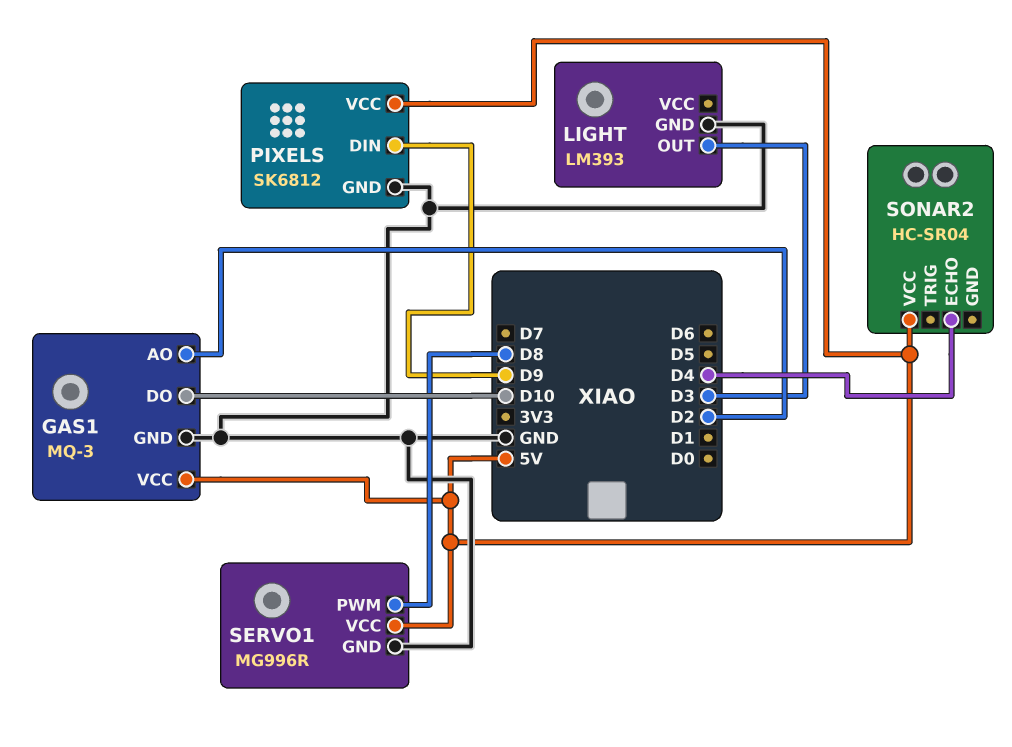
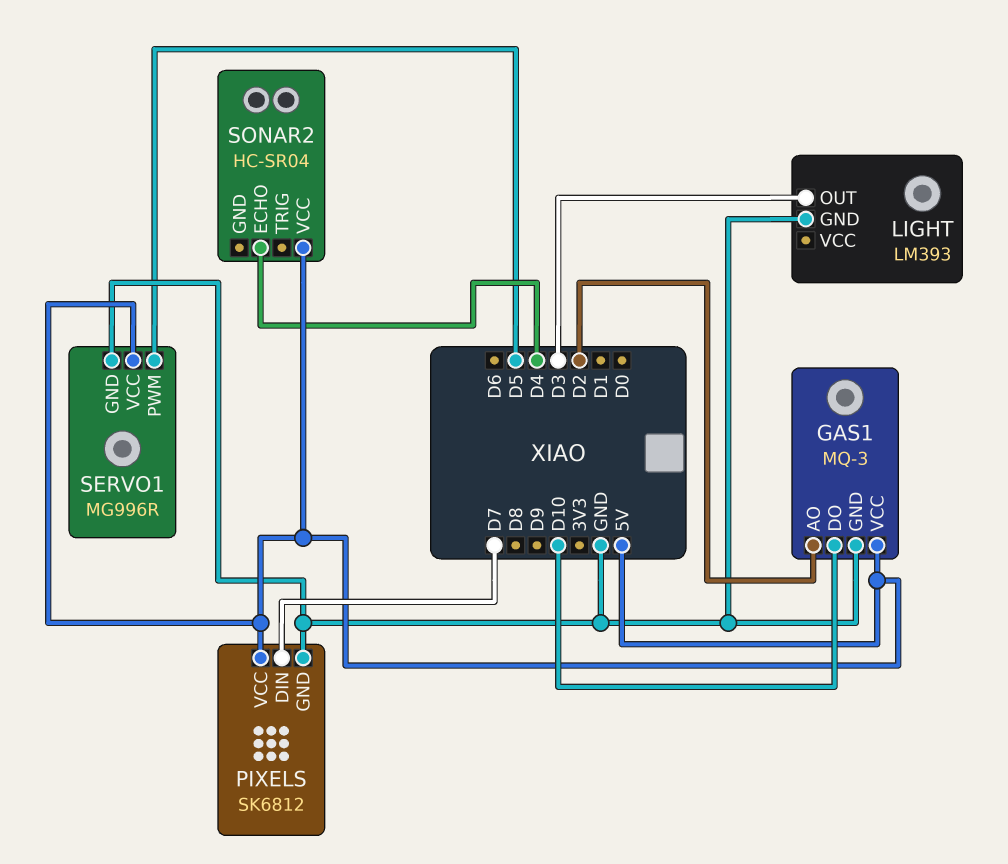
PIXELS pin DIN: D9 -> D7
SERVO1 pin PWM: D8 -> D5

